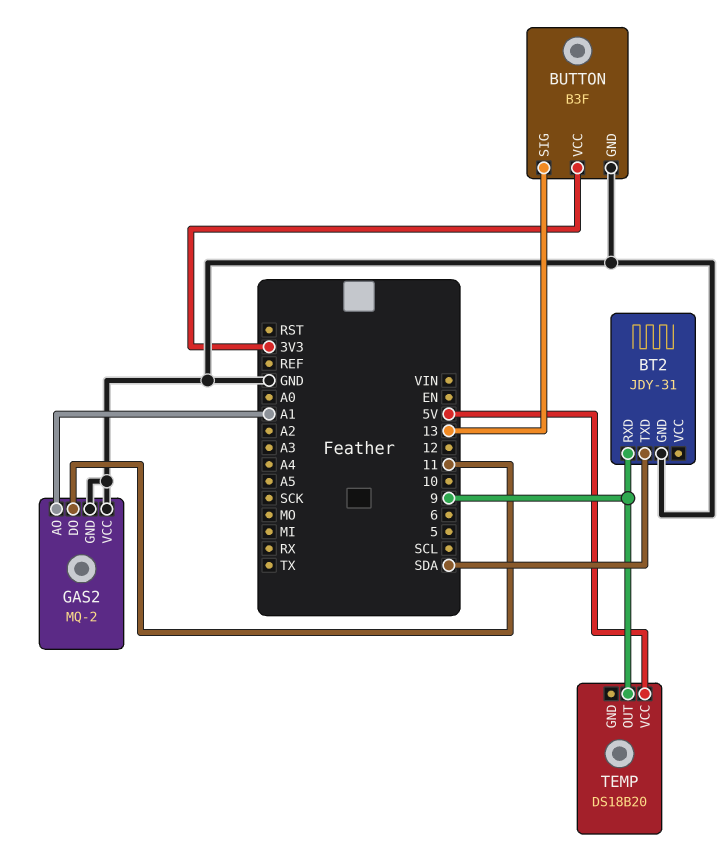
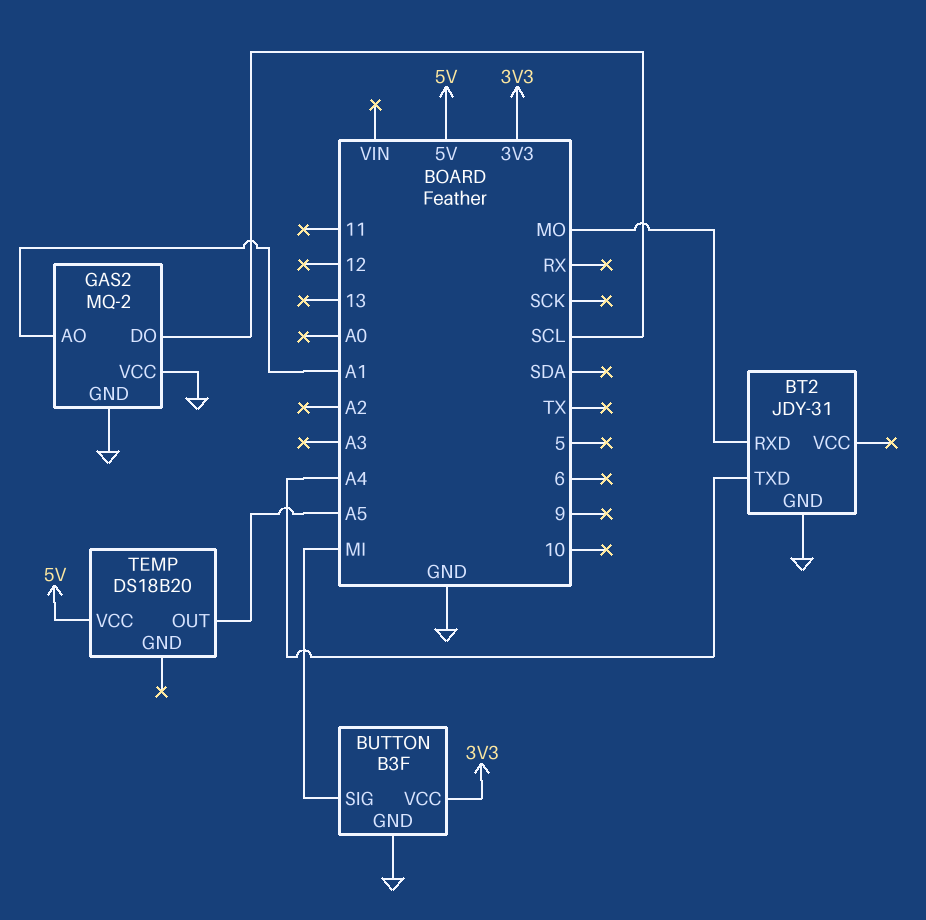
BT2 pin RXD: 9 -> MO
BT2 pin TXD: SDA -> A4
BUTTON pin SIG: 13 -> MI
GAS2 pin DO: 11 -> SCL
TEMP pin OUT: 9 -> A5

